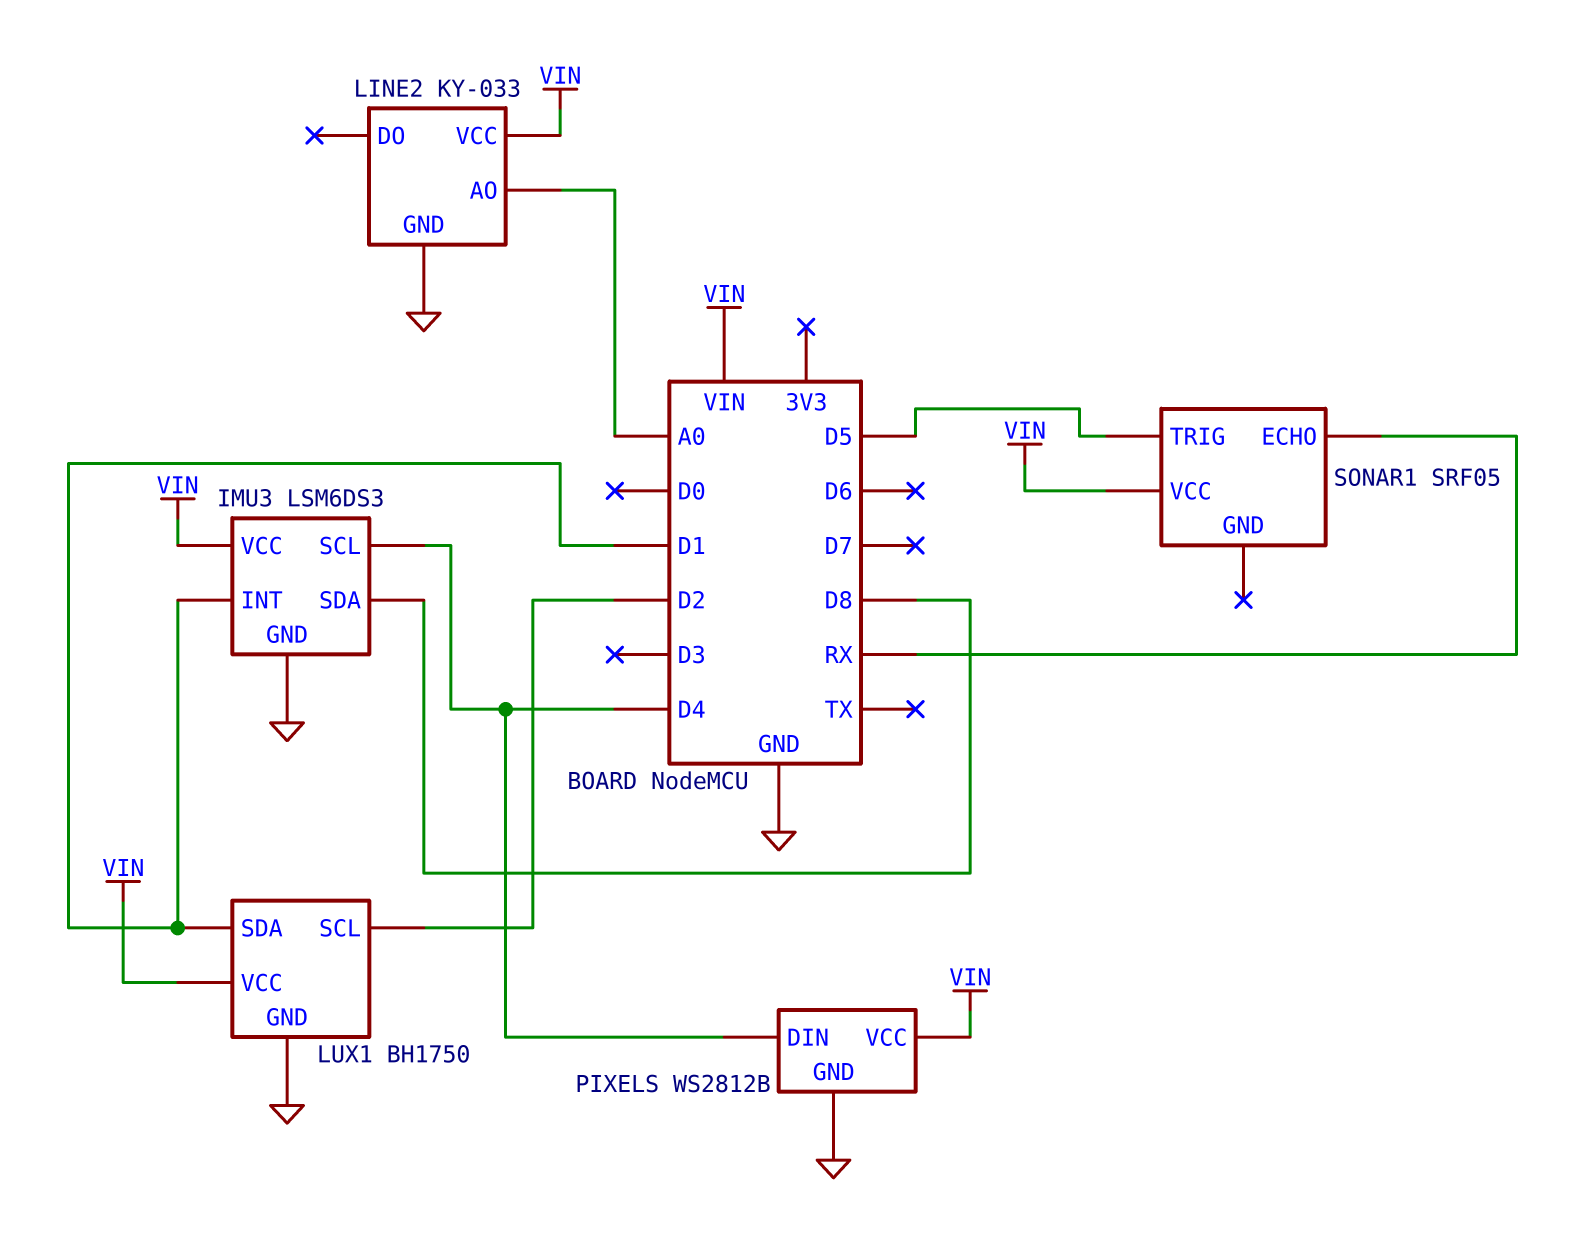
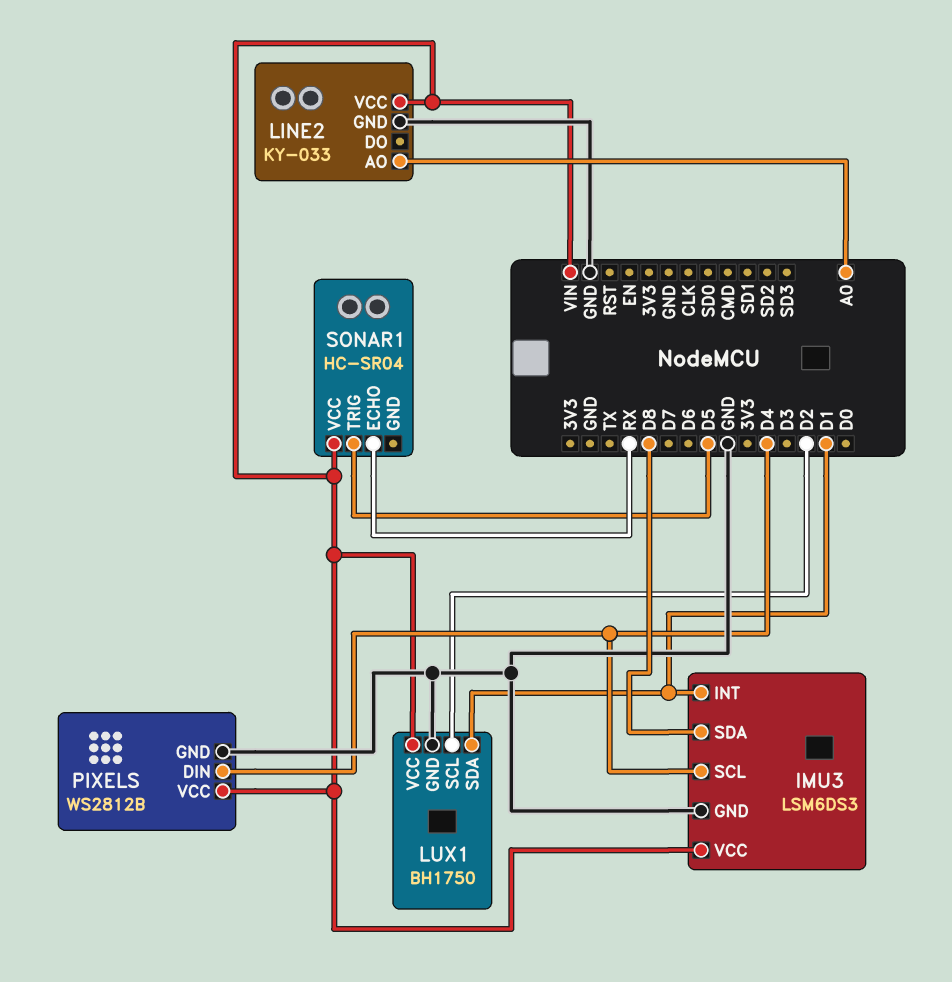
SONAR1: SRF05 -> HC-SR04

